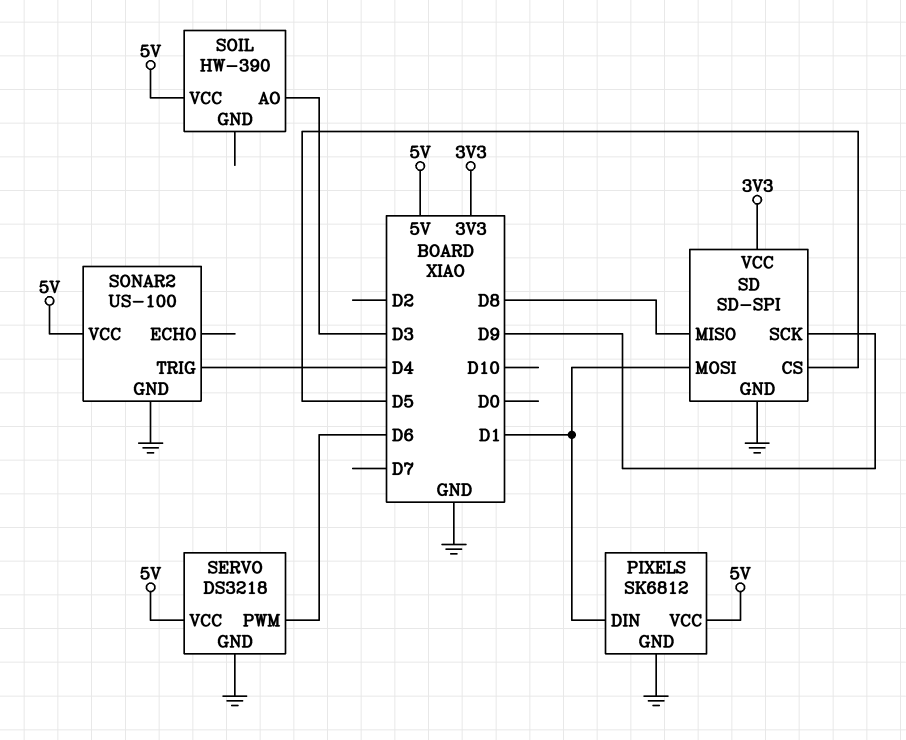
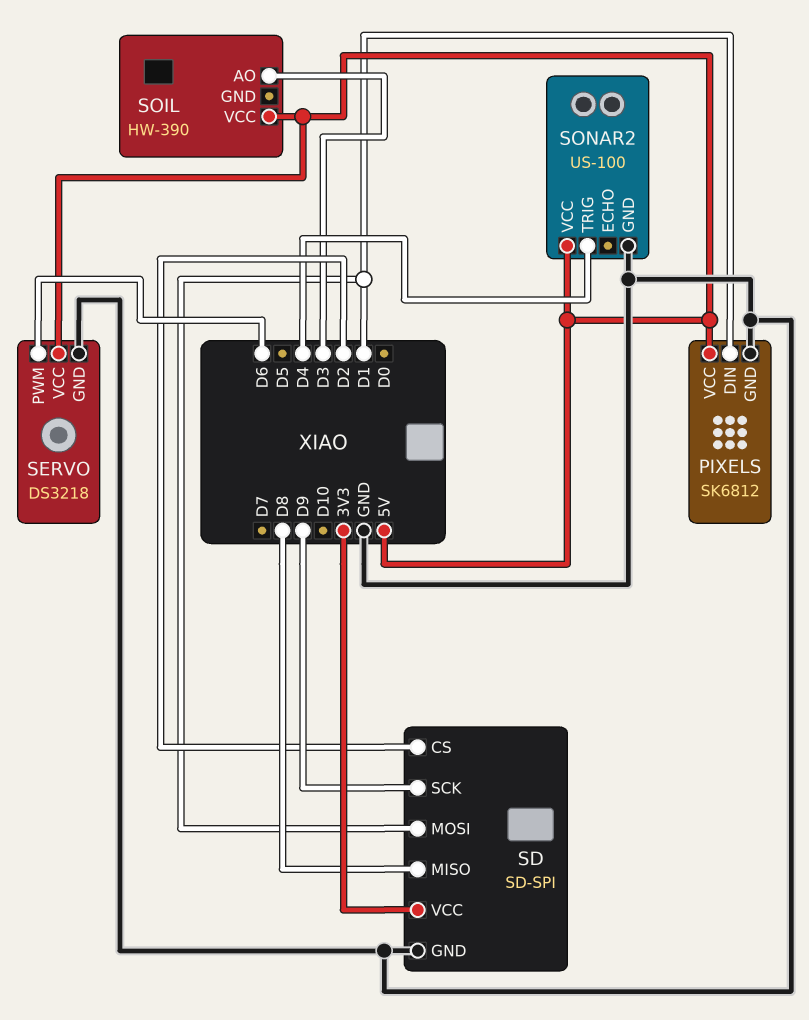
SD pin CS: D5 -> D2

